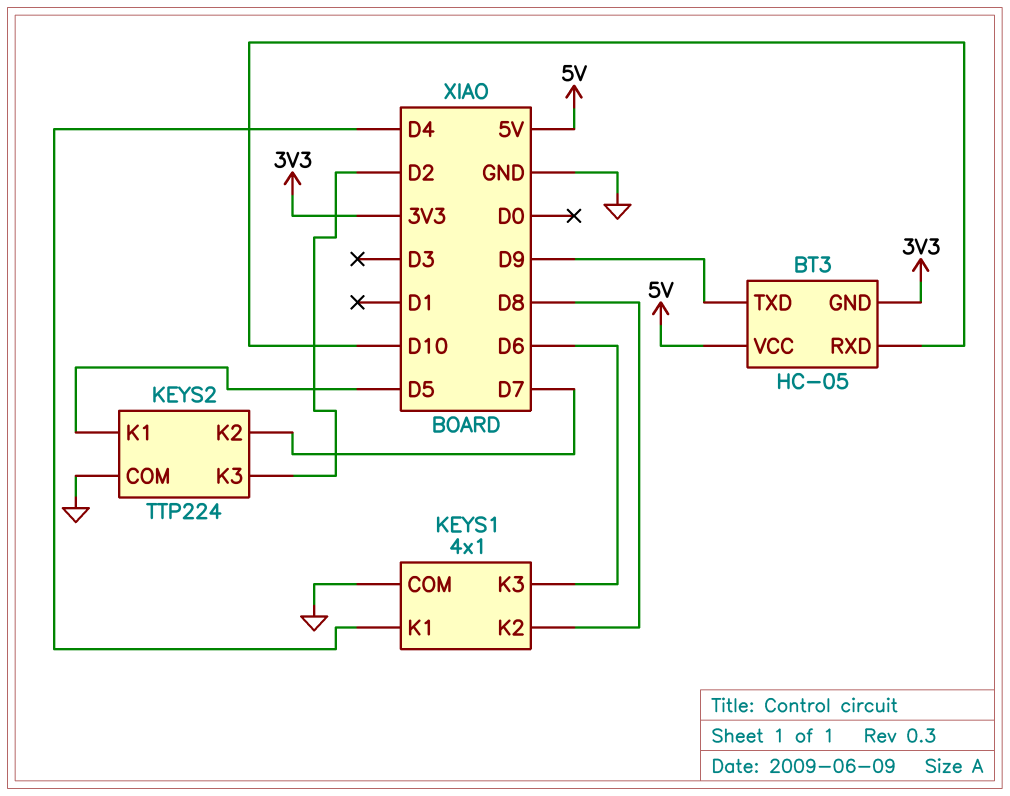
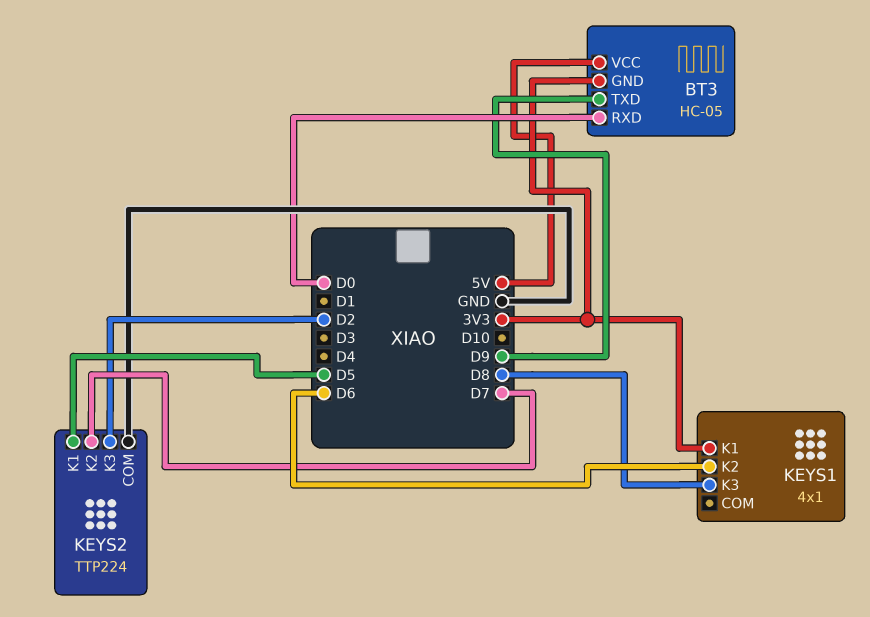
BT3 pin RXD: D10 -> D0
KEYS1 pin COM: GND -> none
KEYS1 pin K1: D4 -> 3V3
KEYS1 pin K2: D8 -> D6
KEYS1 pin K3: D6 -> D8

